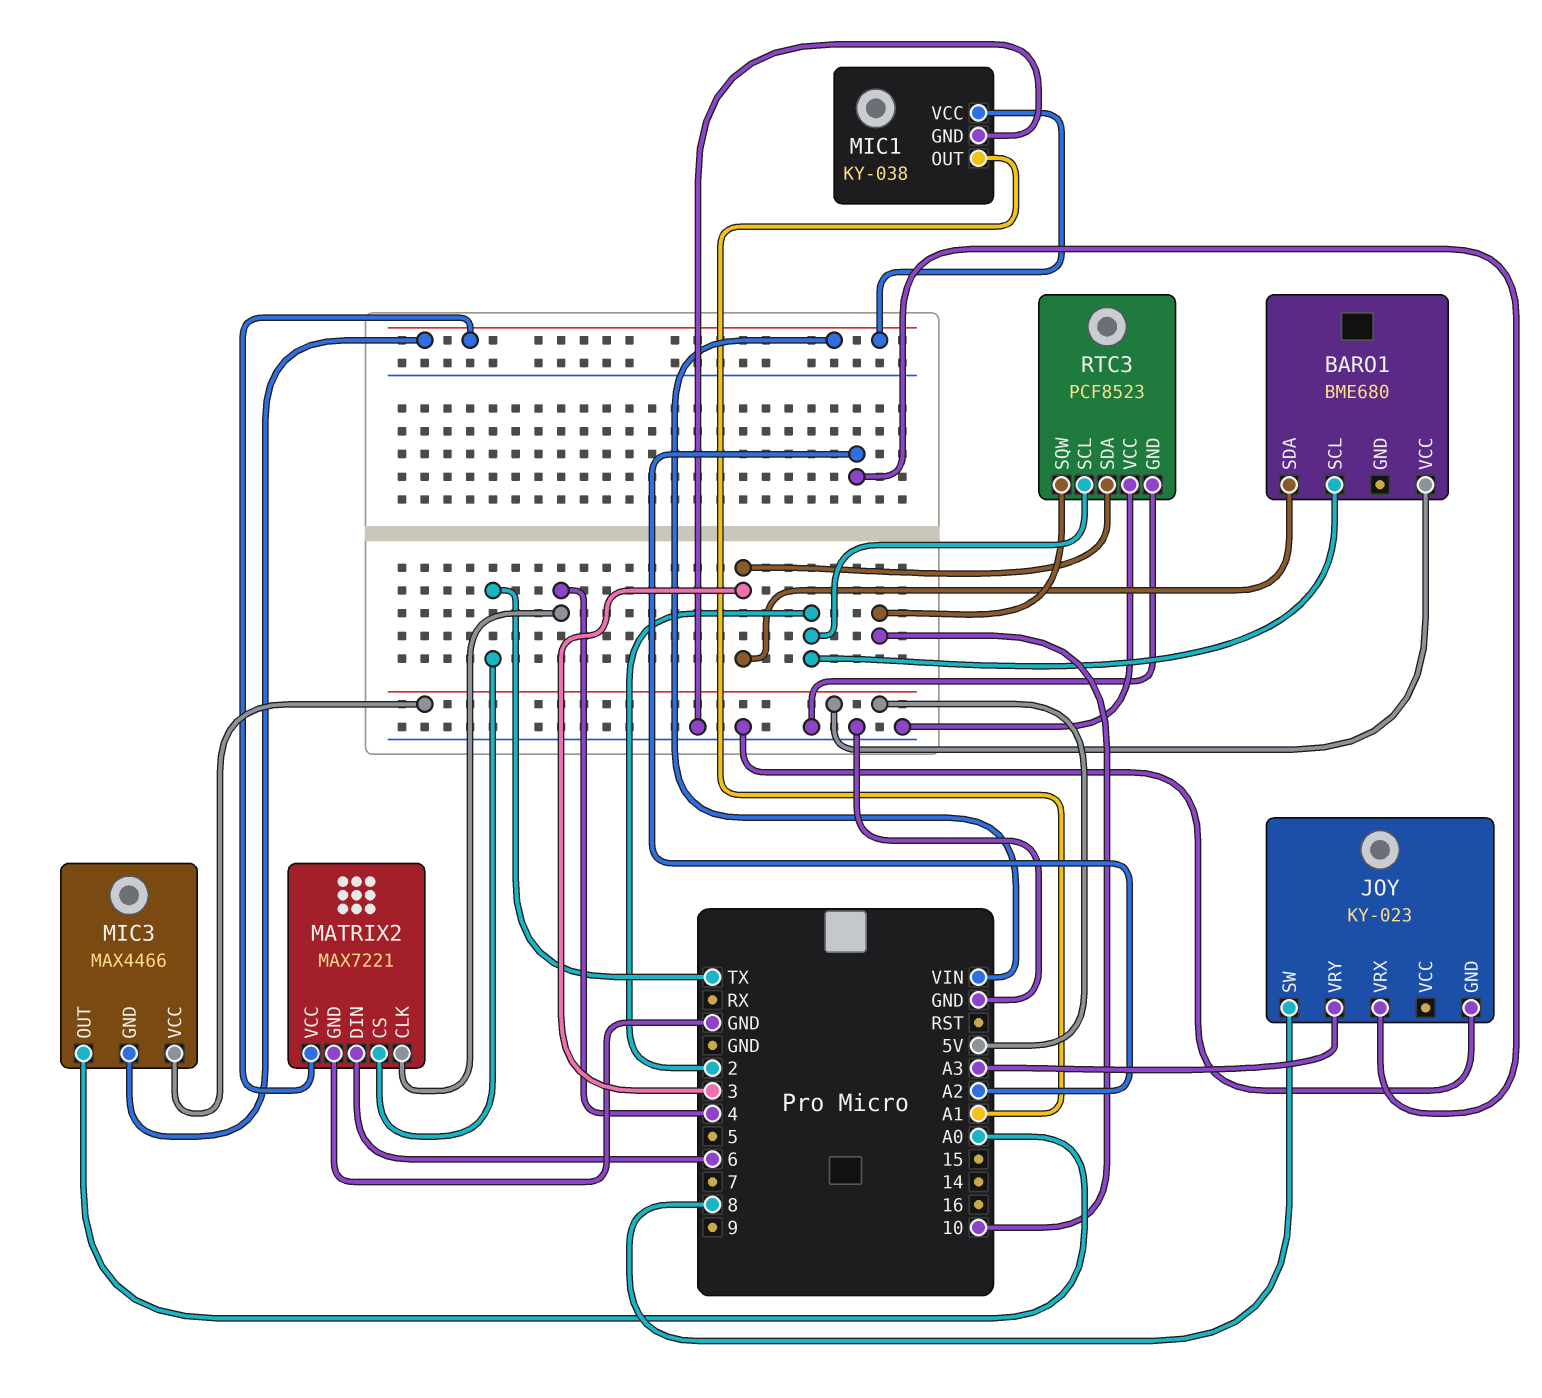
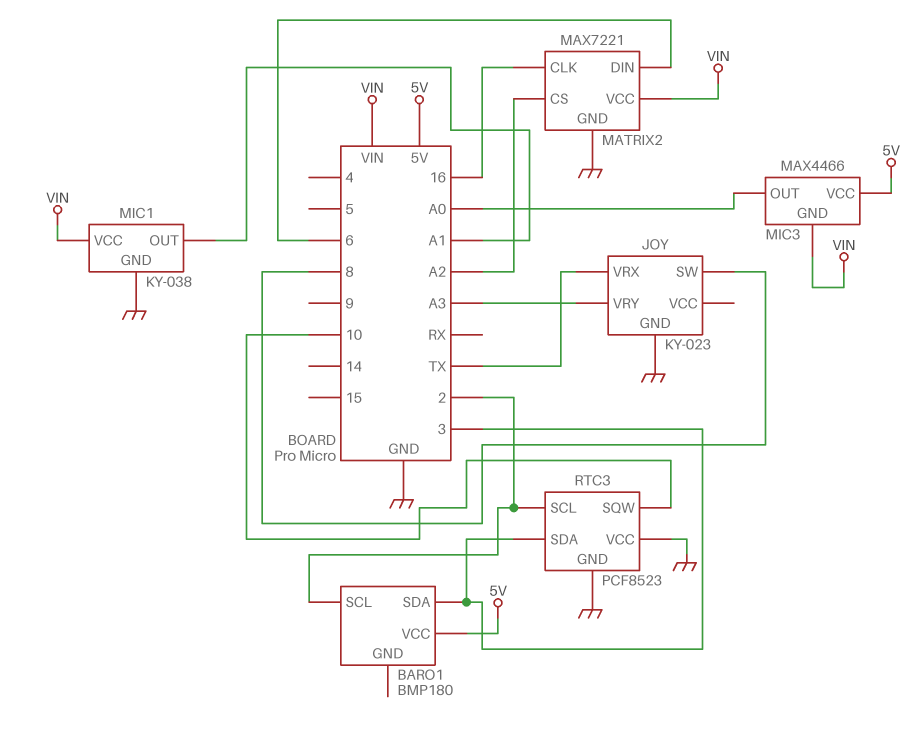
BARO1: BME680 -> BMP180
JOY pin VRX: A2 -> TX
MATRIX2 pin CLK: 4 -> 16
MATRIX2 pin CS: TX -> A2

